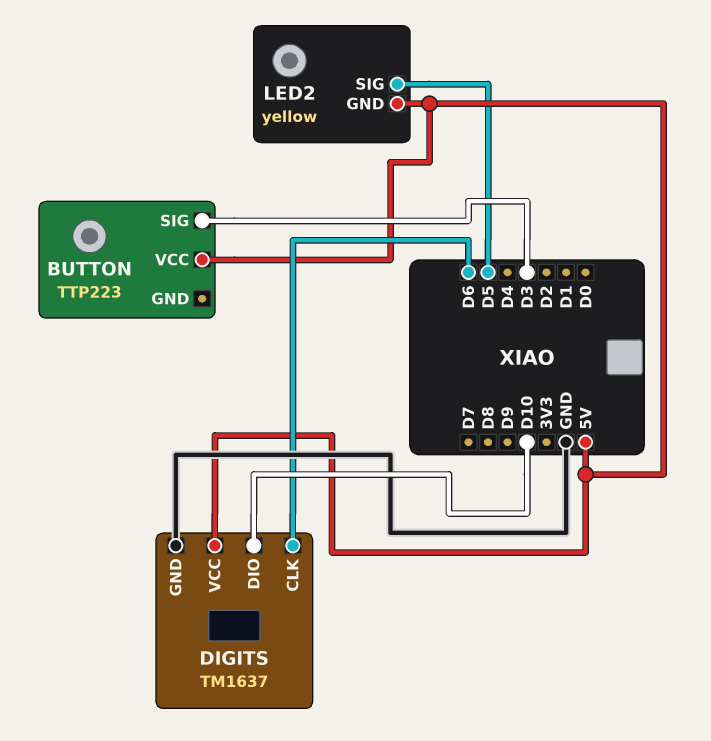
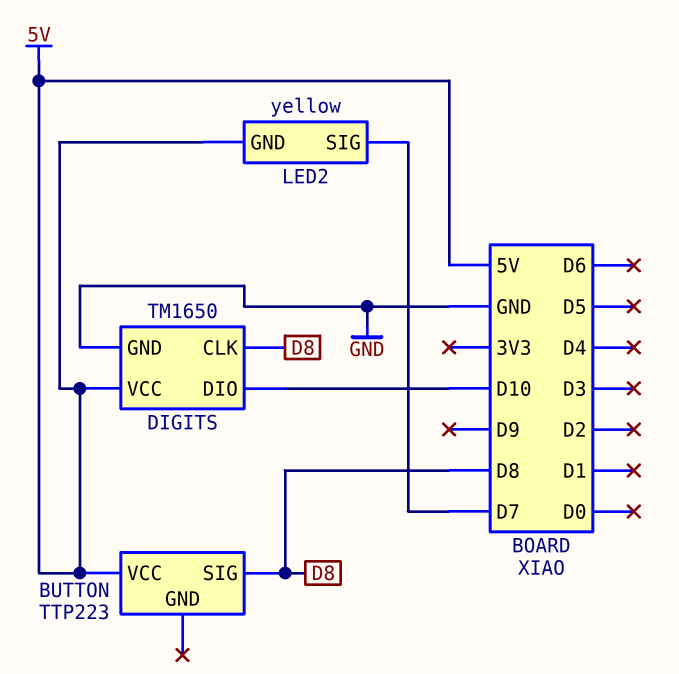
BUTTON pin SIG: D3 -> D8
DIGITS: TM1637 -> TM1650
DIGITS pin CLK: D6 -> D8
LED2 pin SIG: D5 -> D7

